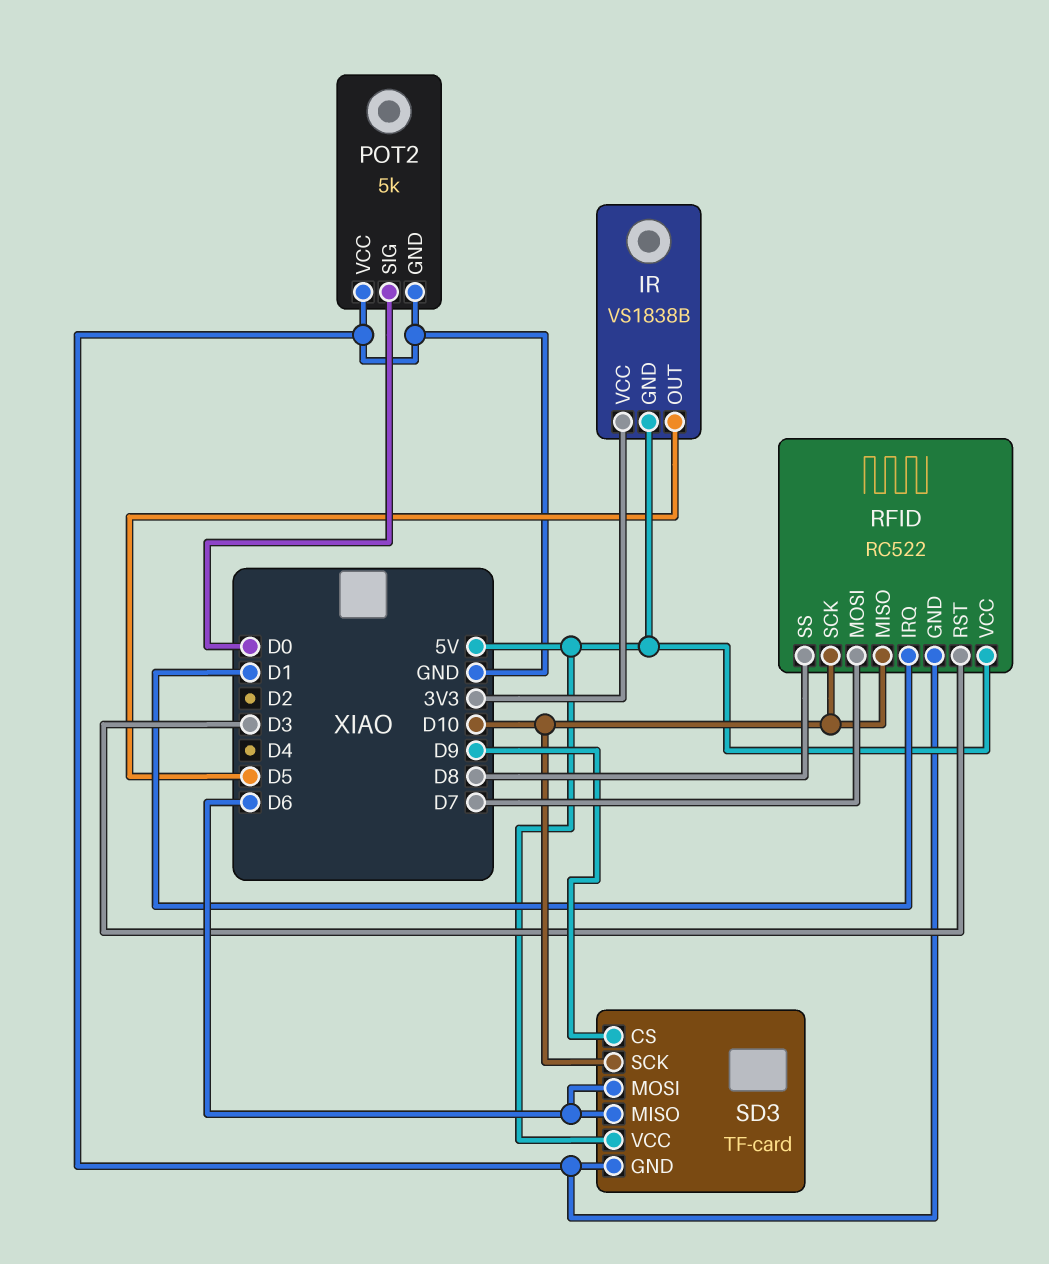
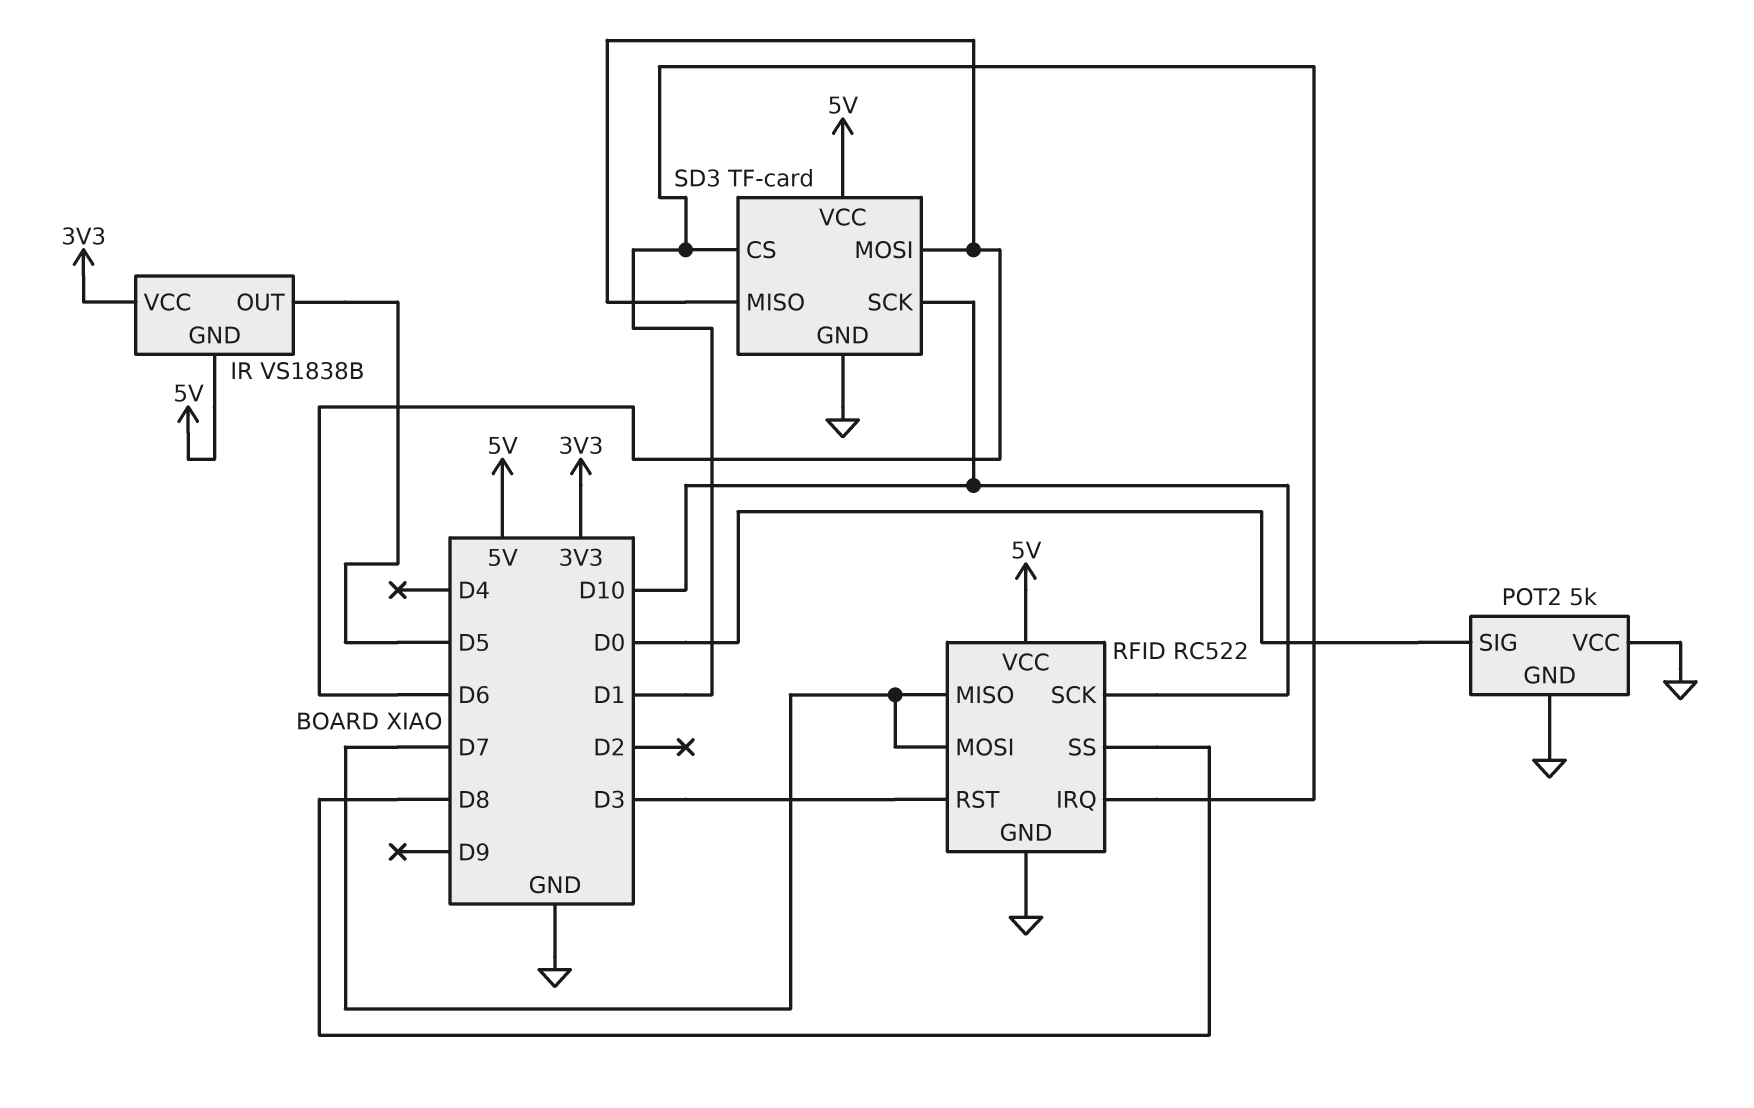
RFID pin MISO: D10 -> D7
SD3 pin CS: D9 -> D1

